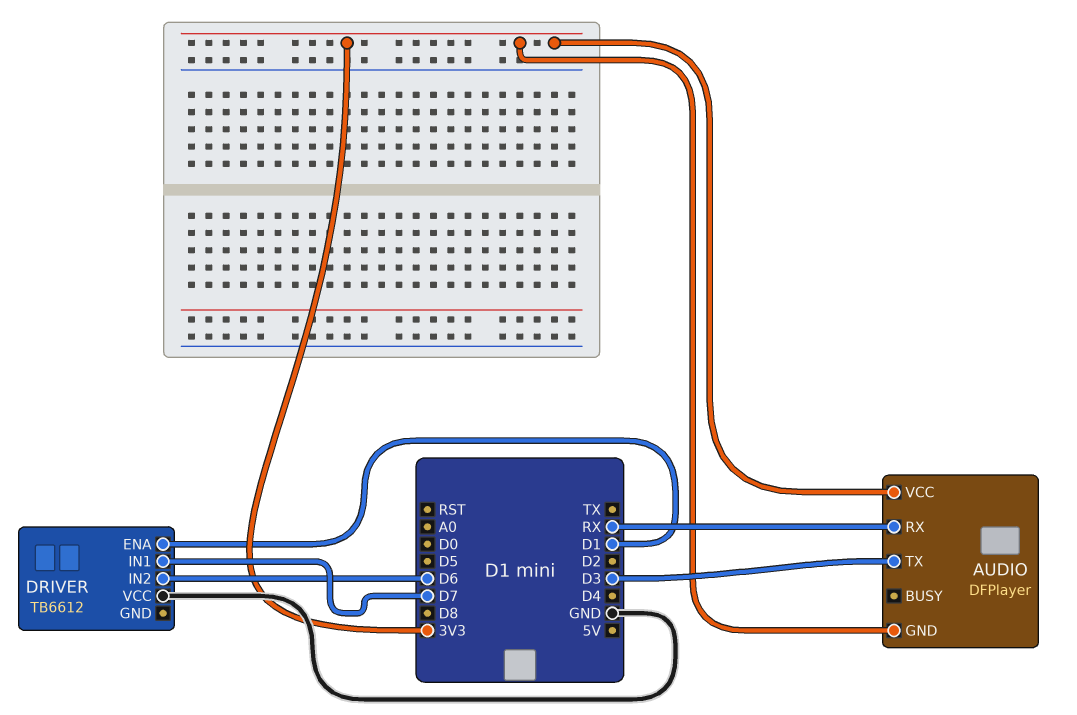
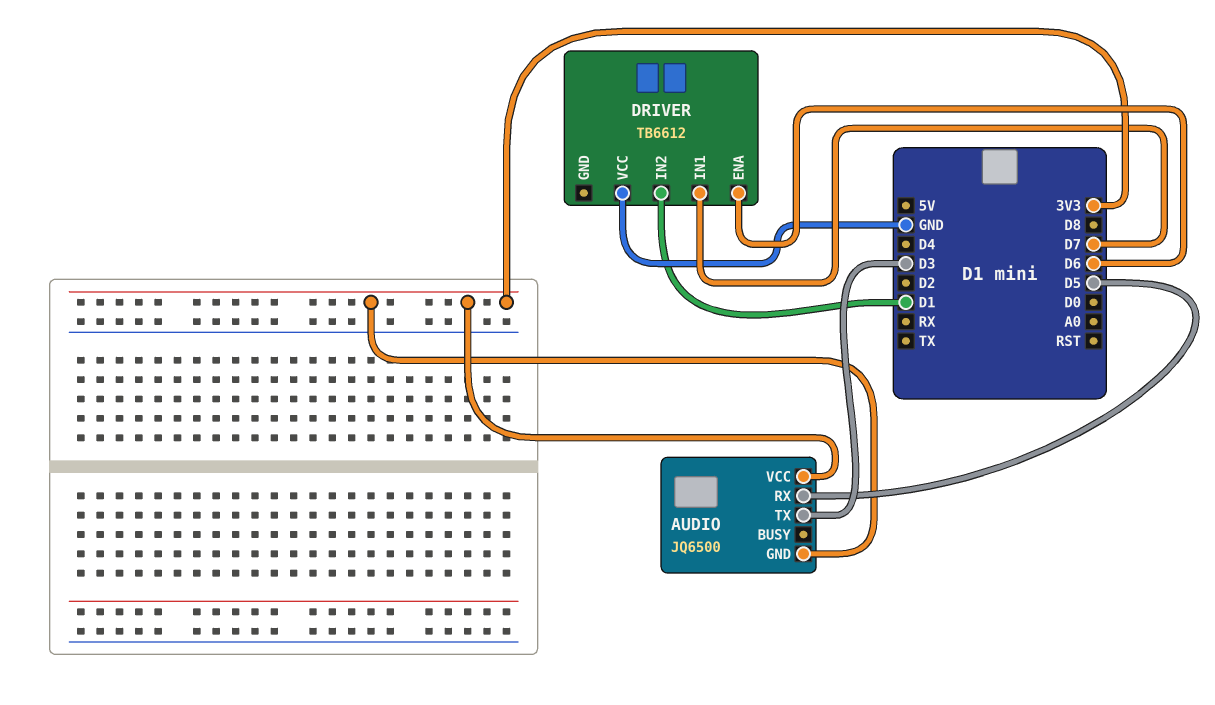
AUDIO: DFPlayer -> JQ6500
AUDIO pin RX: RX -> D5
DRIVER pin ENA: D1 -> D6
DRIVER pin IN2: D6 -> D1

